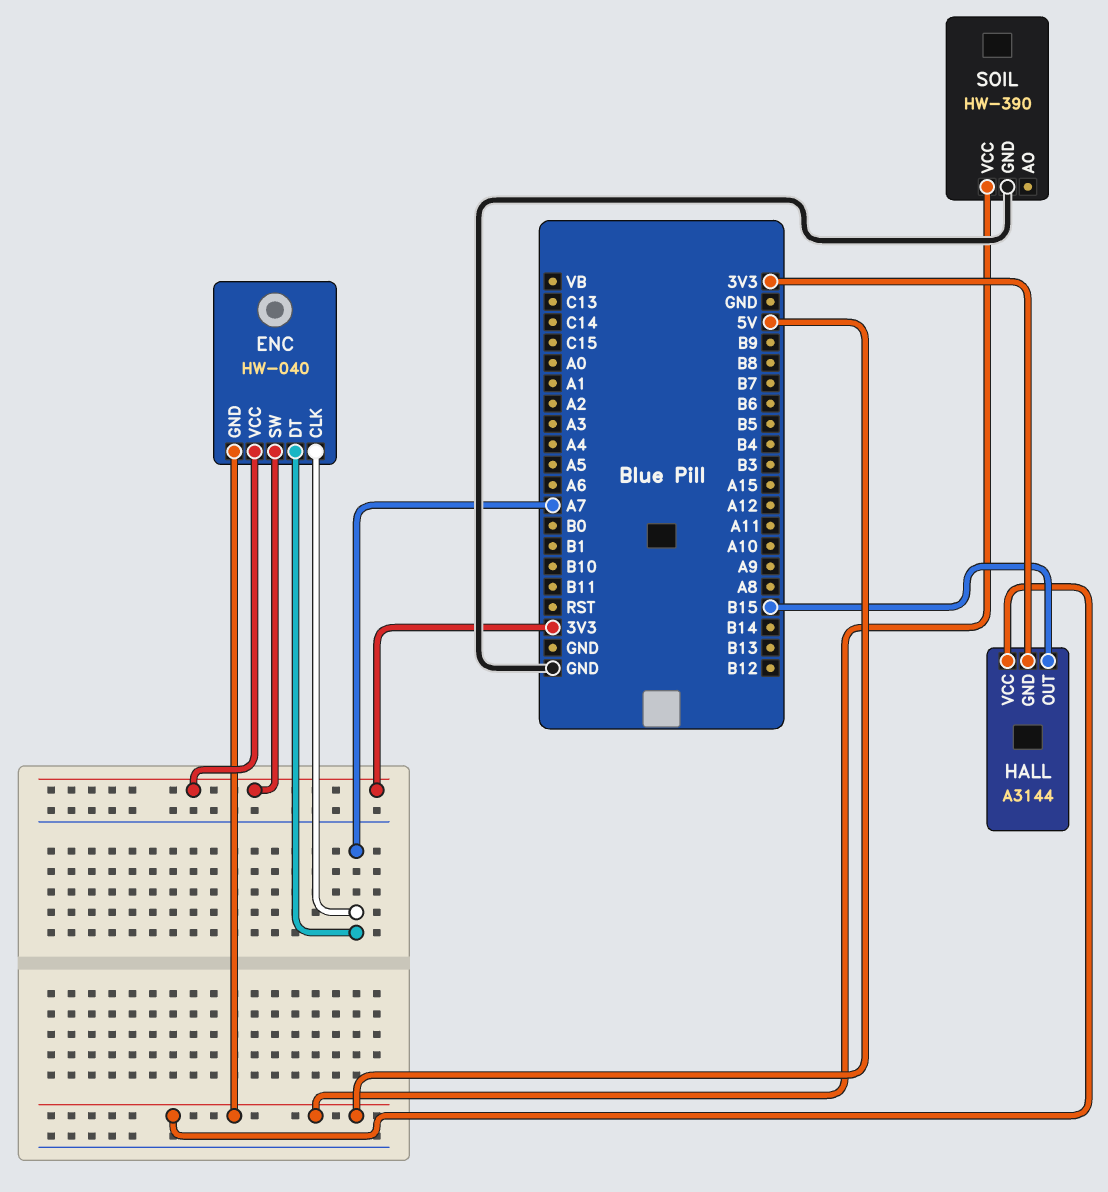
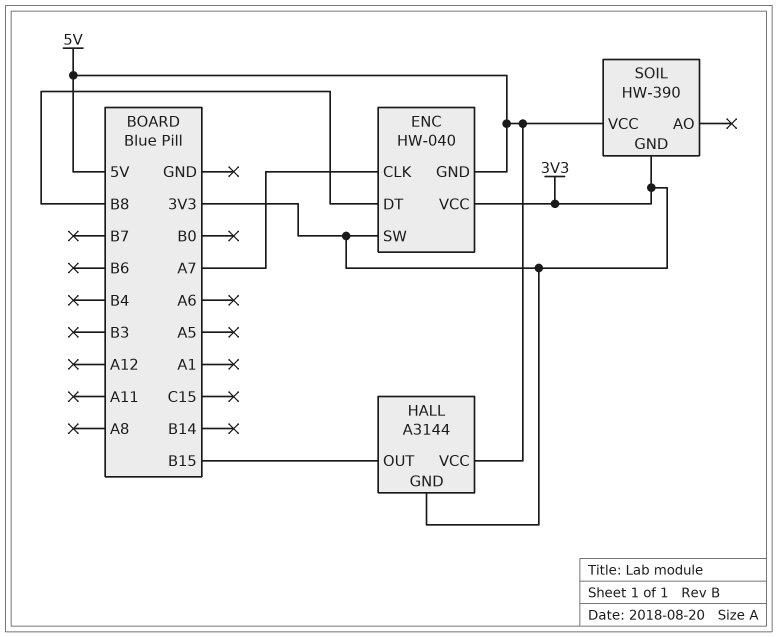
ENC pin DT: A7 -> B8
SOIL pin GND: GND -> 3V3

